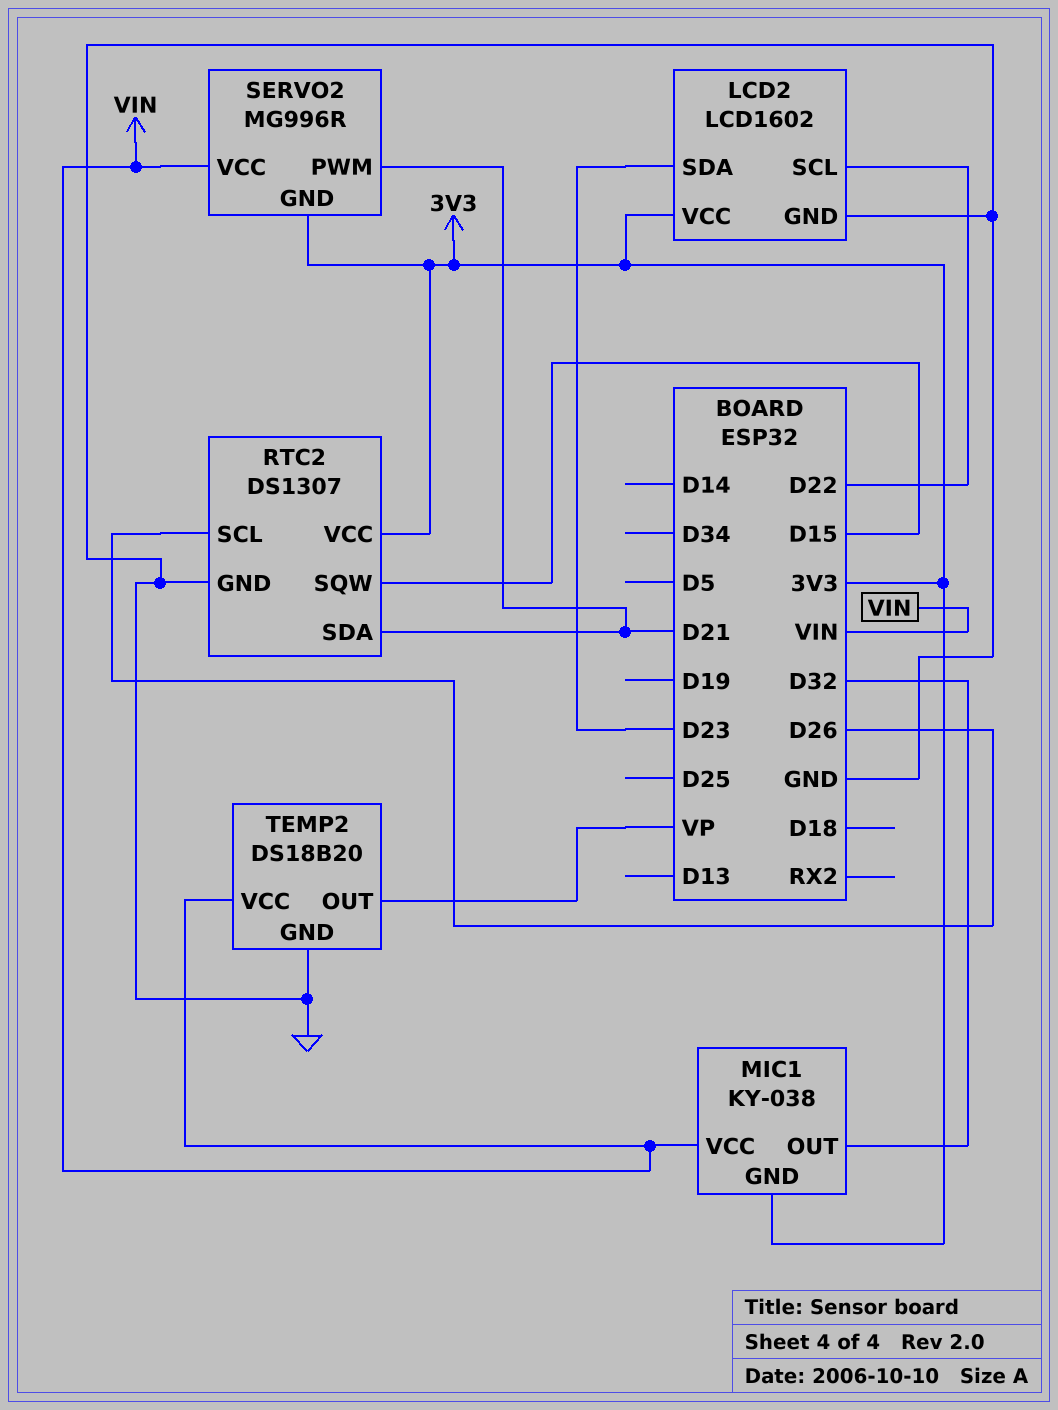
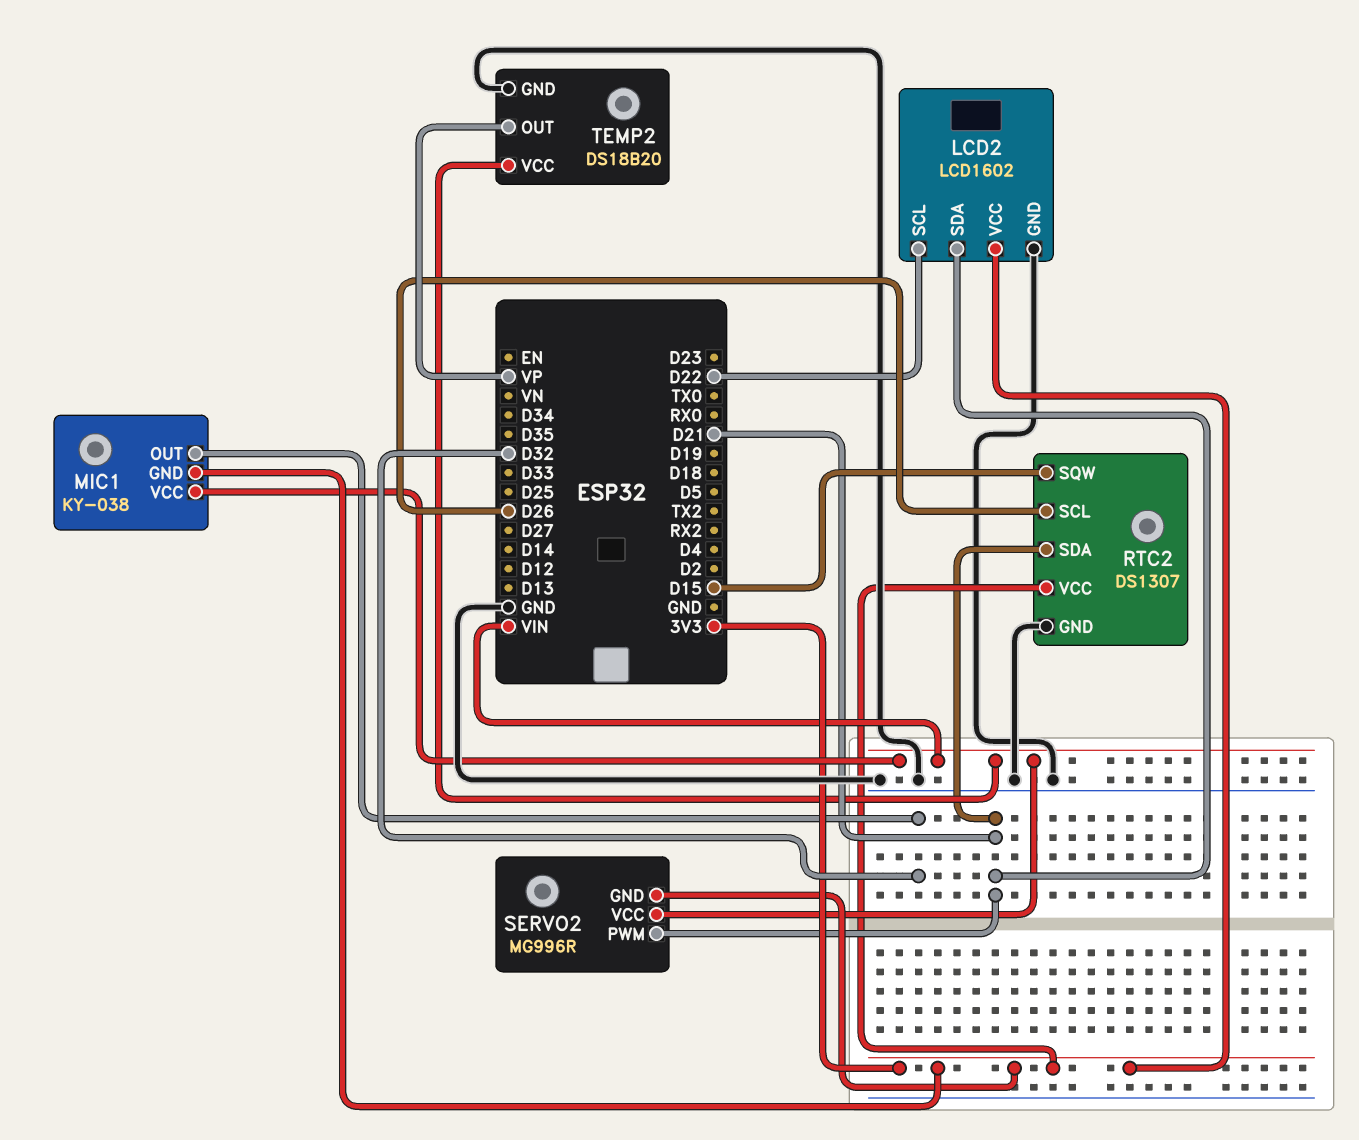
LCD2 pin SDA: D23 -> D21

